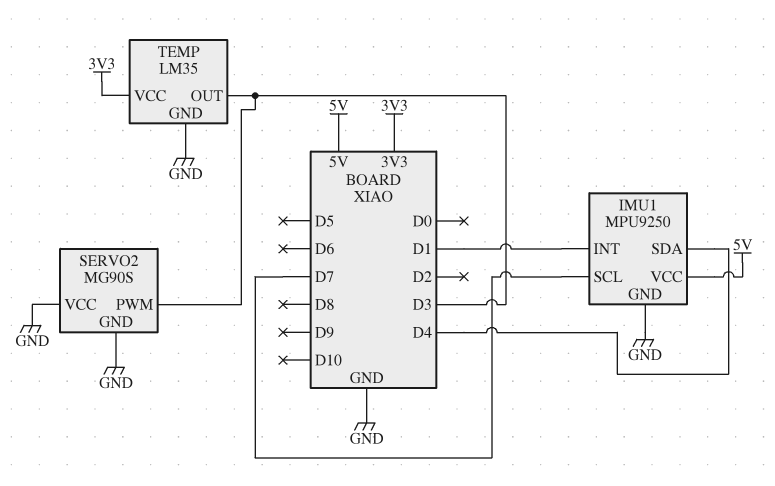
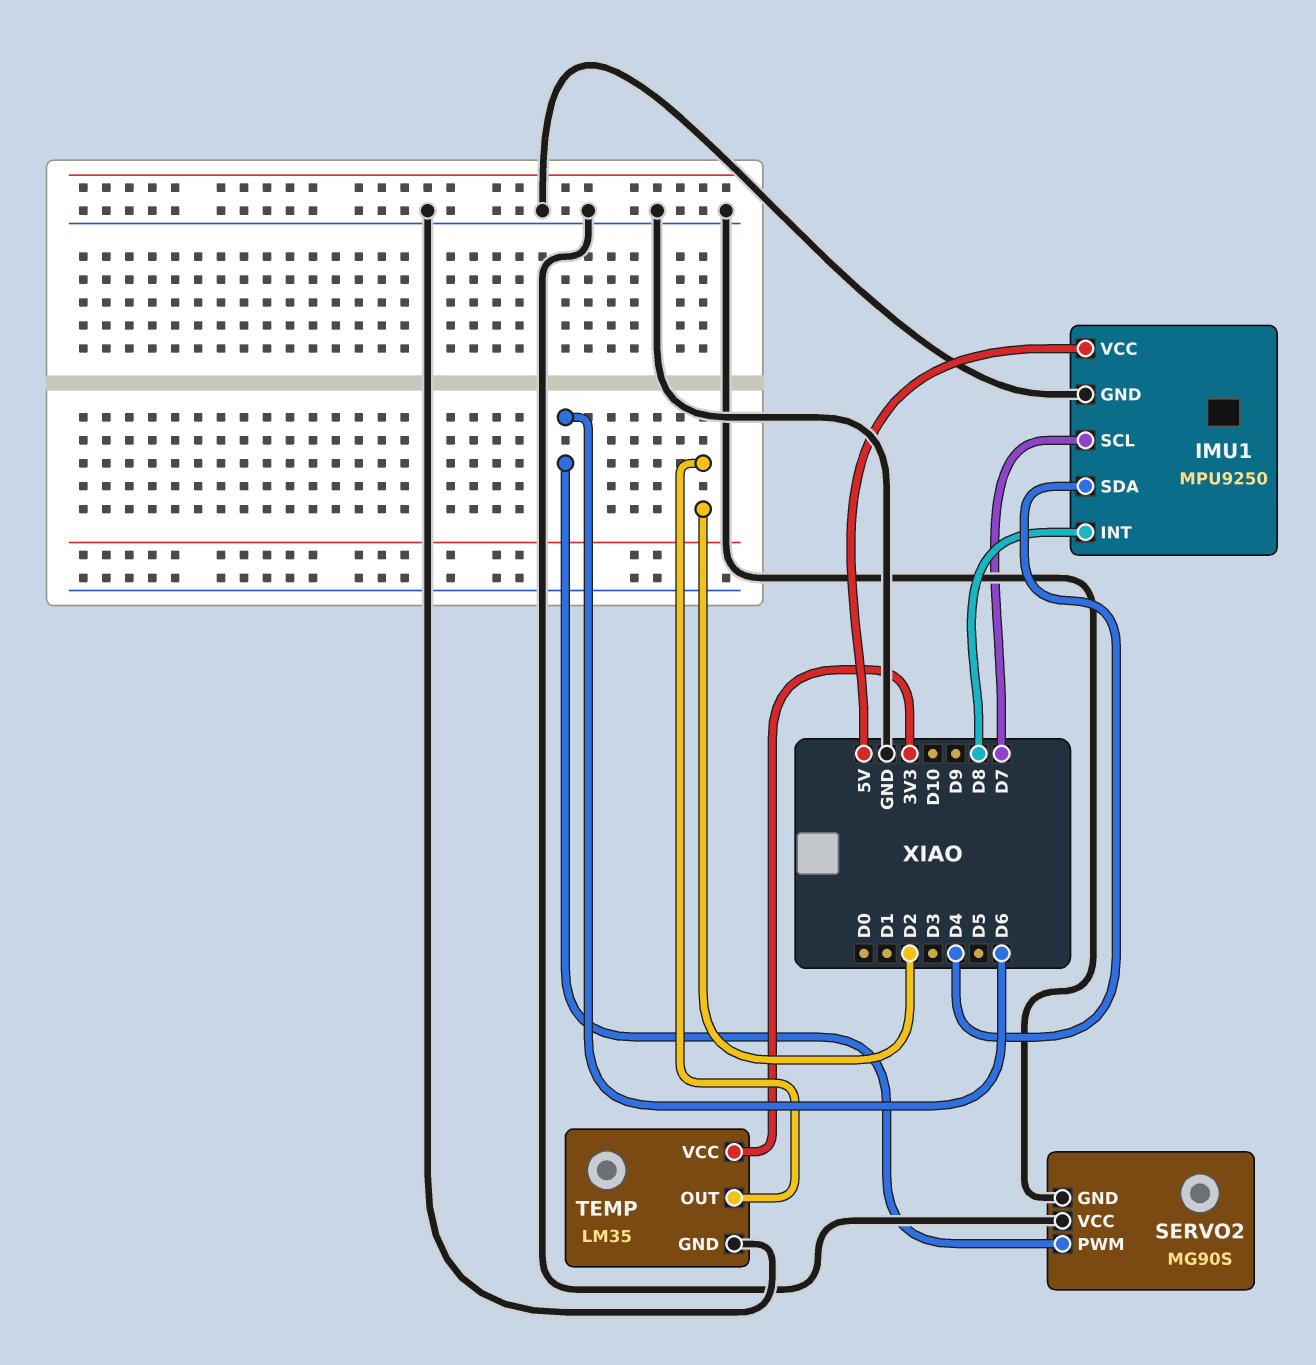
IMU1 pin INT: D1 -> D8
SERVO2 pin PWM: D3 -> D6
TEMP pin OUT: D3 -> D2

